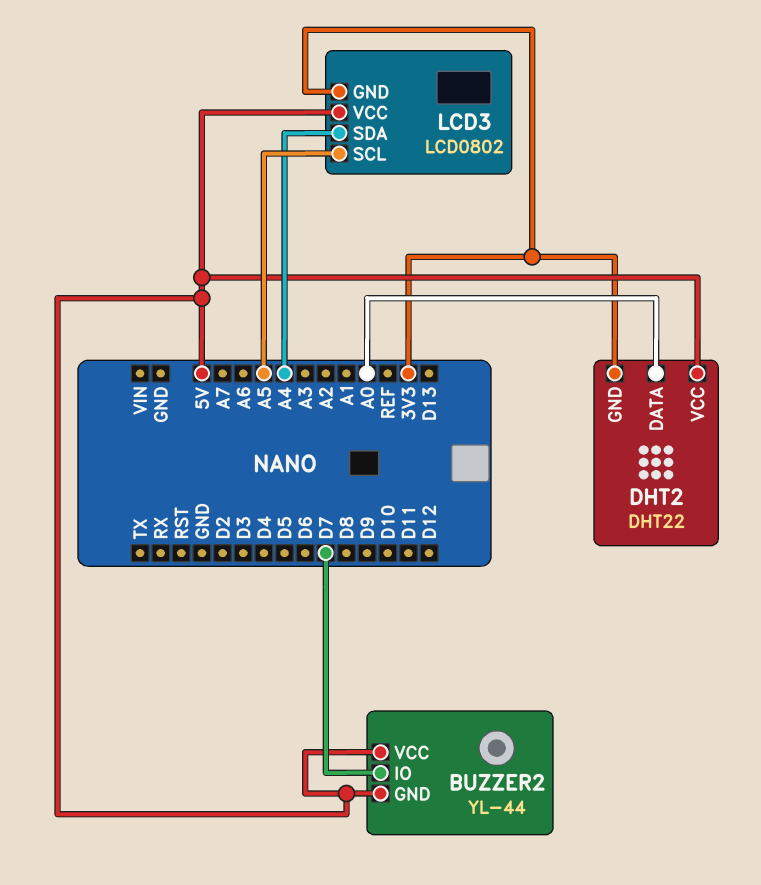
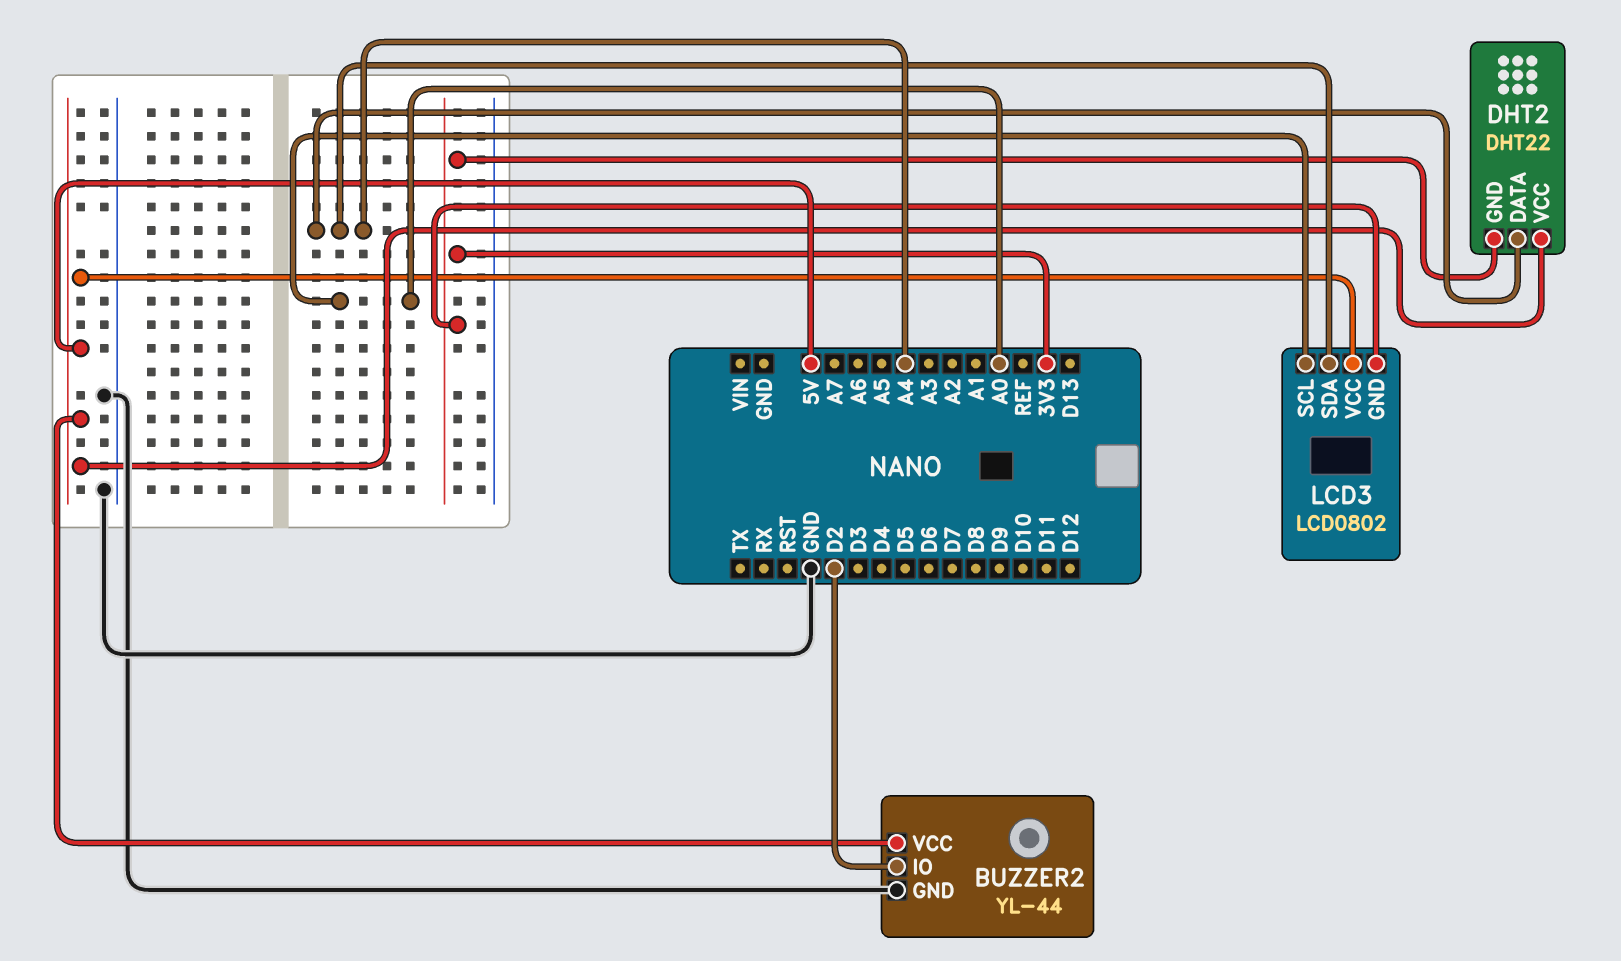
BUZZER2 pin GND: 5V -> GND
BUZZER2 pin IO: D7 -> D2
DHT2 pin DATA: A0 -> A4
LCD3 pin SCL: A5 -> A0

